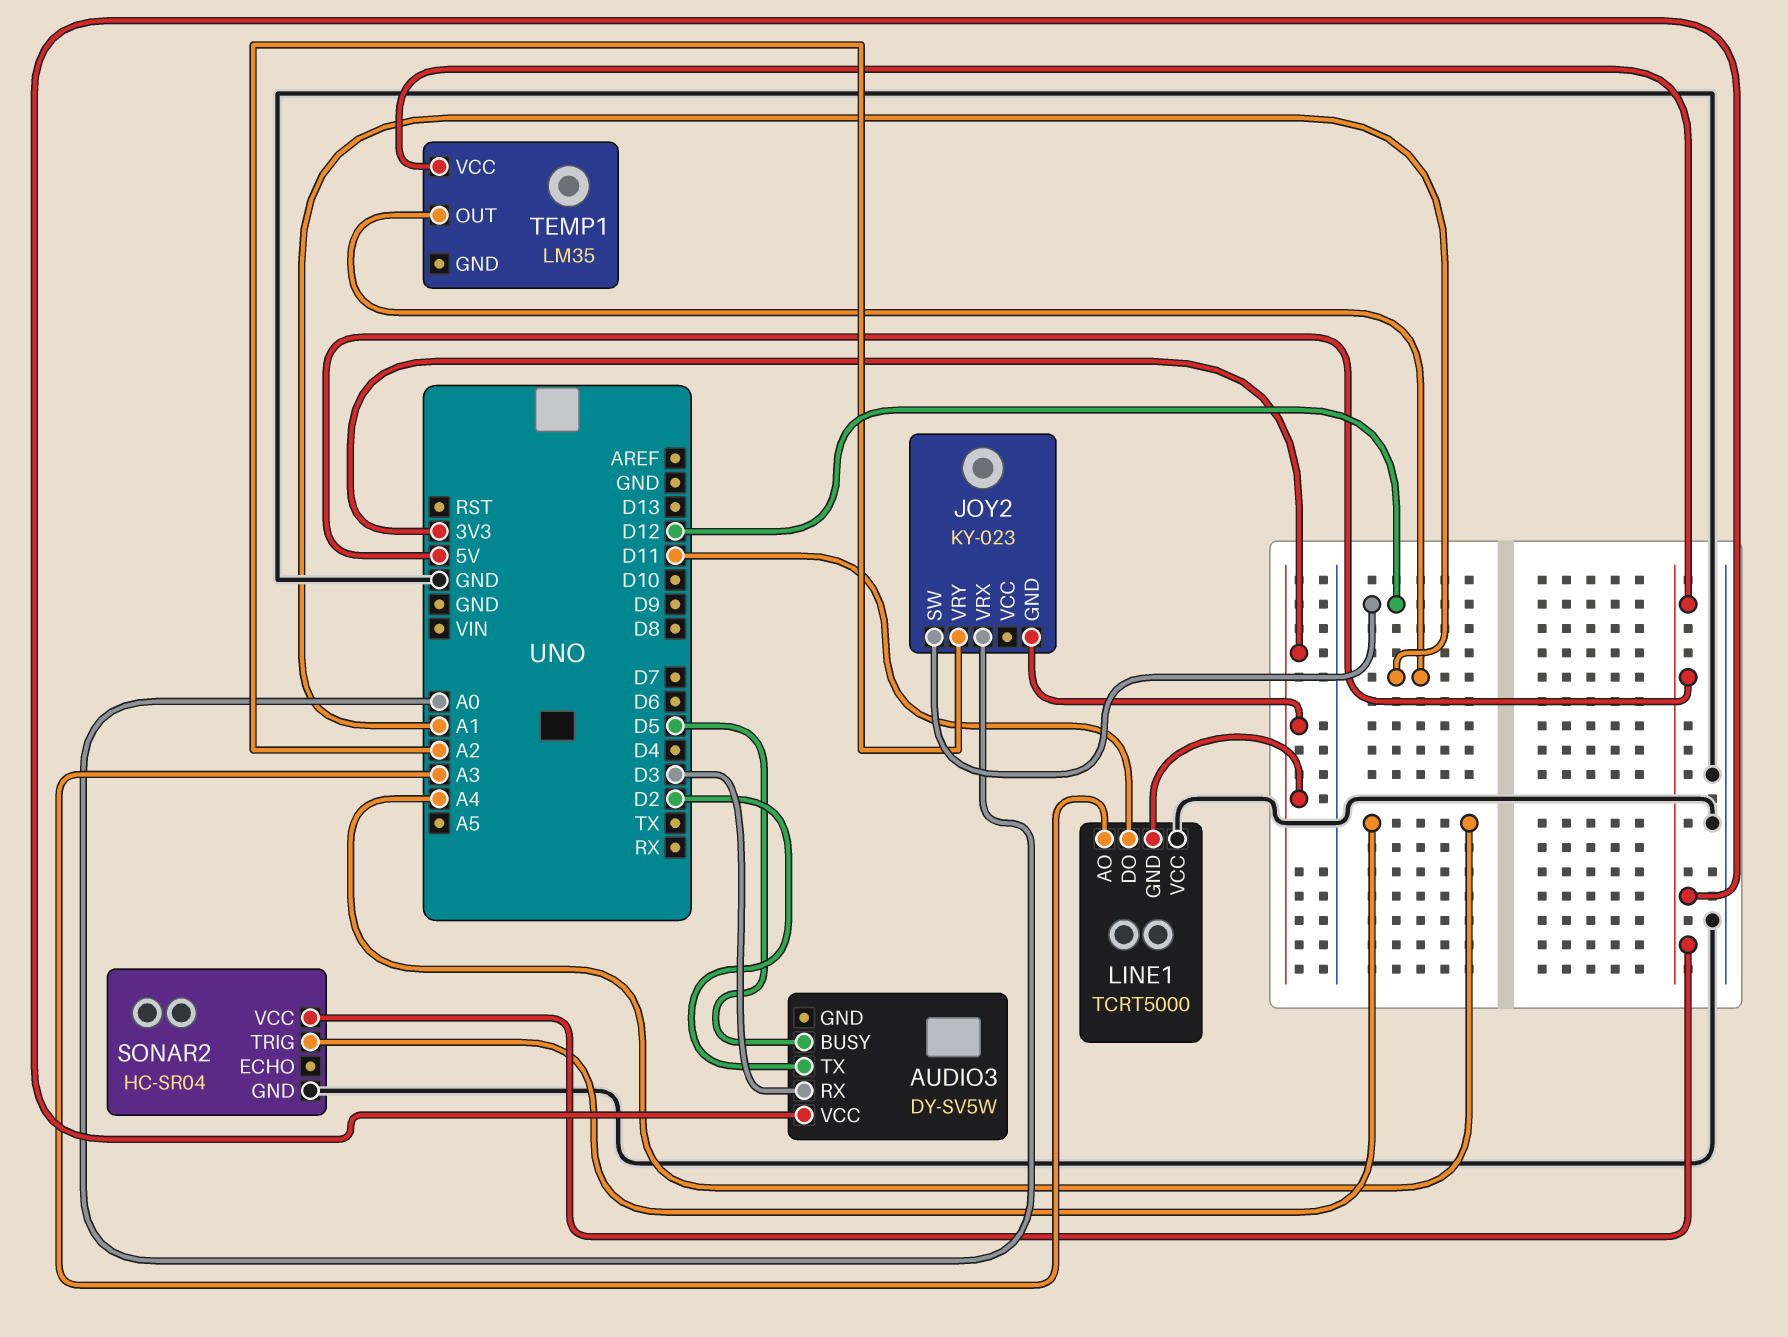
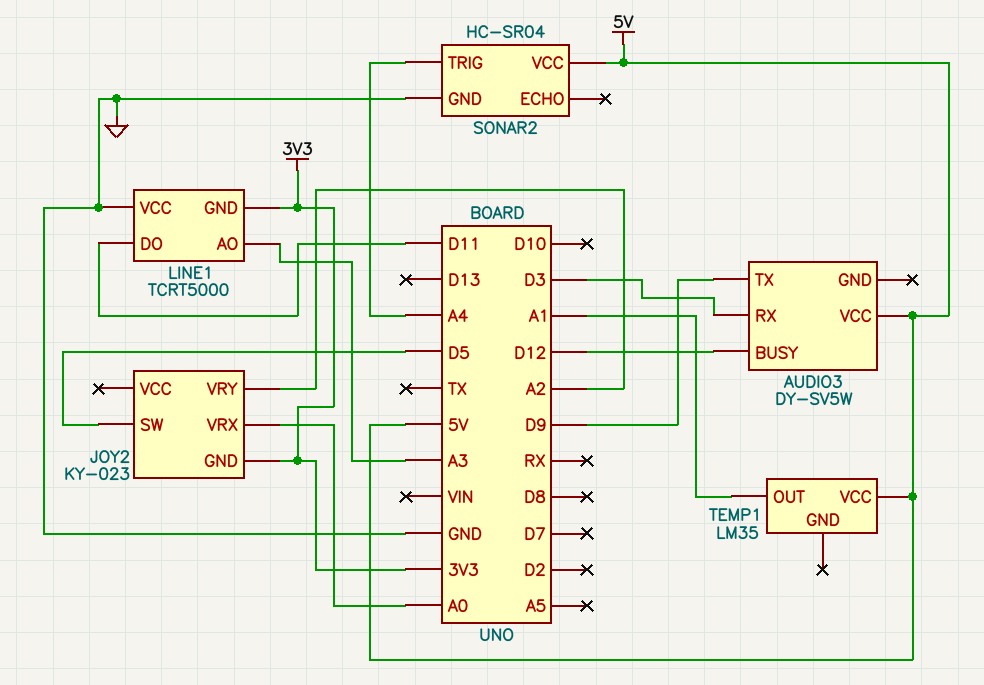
AUDIO3 pin BUSY: D5 -> D12
AUDIO3 pin TX: D2 -> D9
JOY2 pin SW: D12 -> D5

